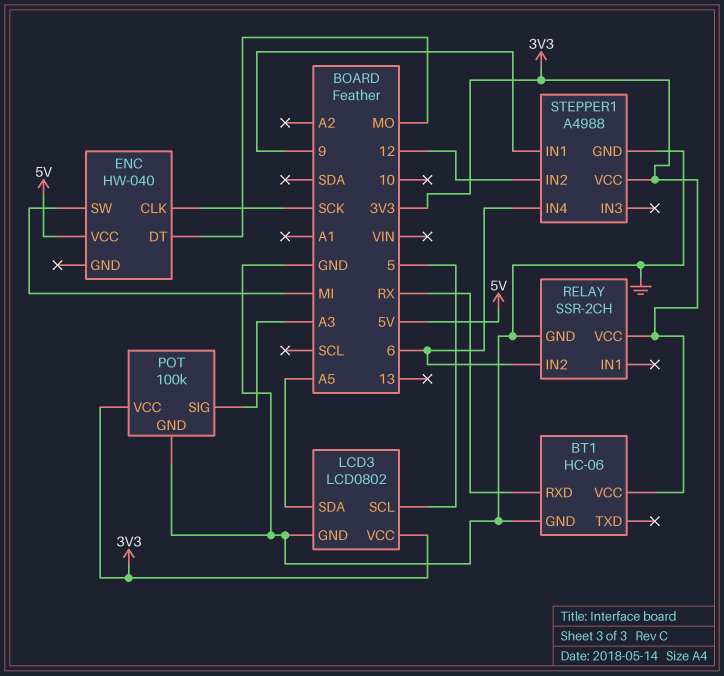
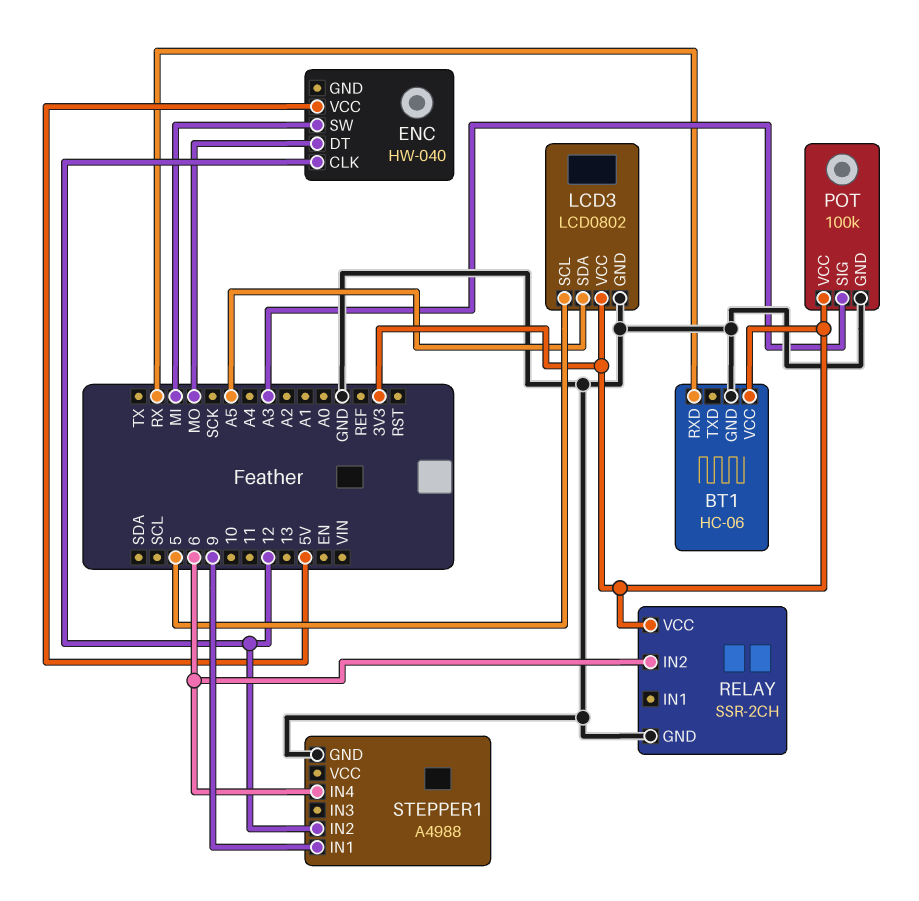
ENC pin CLK: SCK -> 12
STEPPER1 pin VCC: 3V3 -> none

